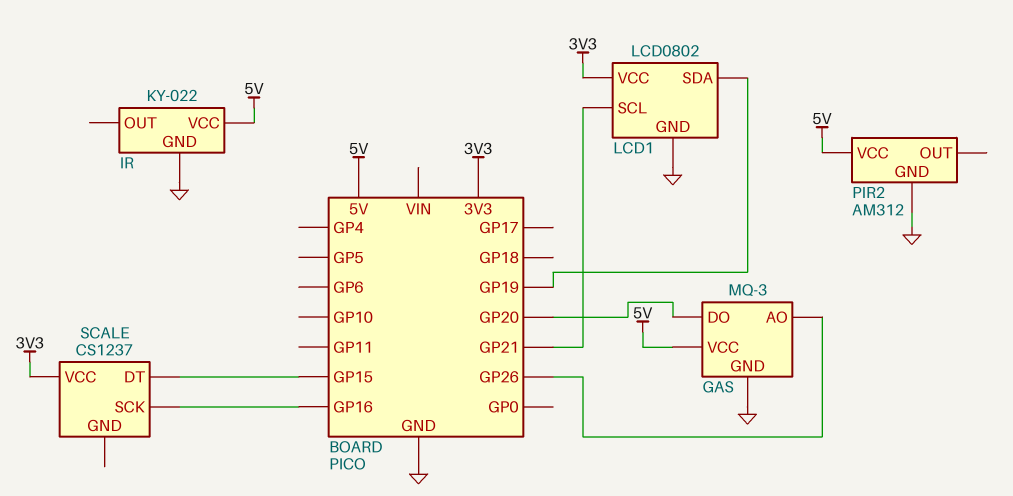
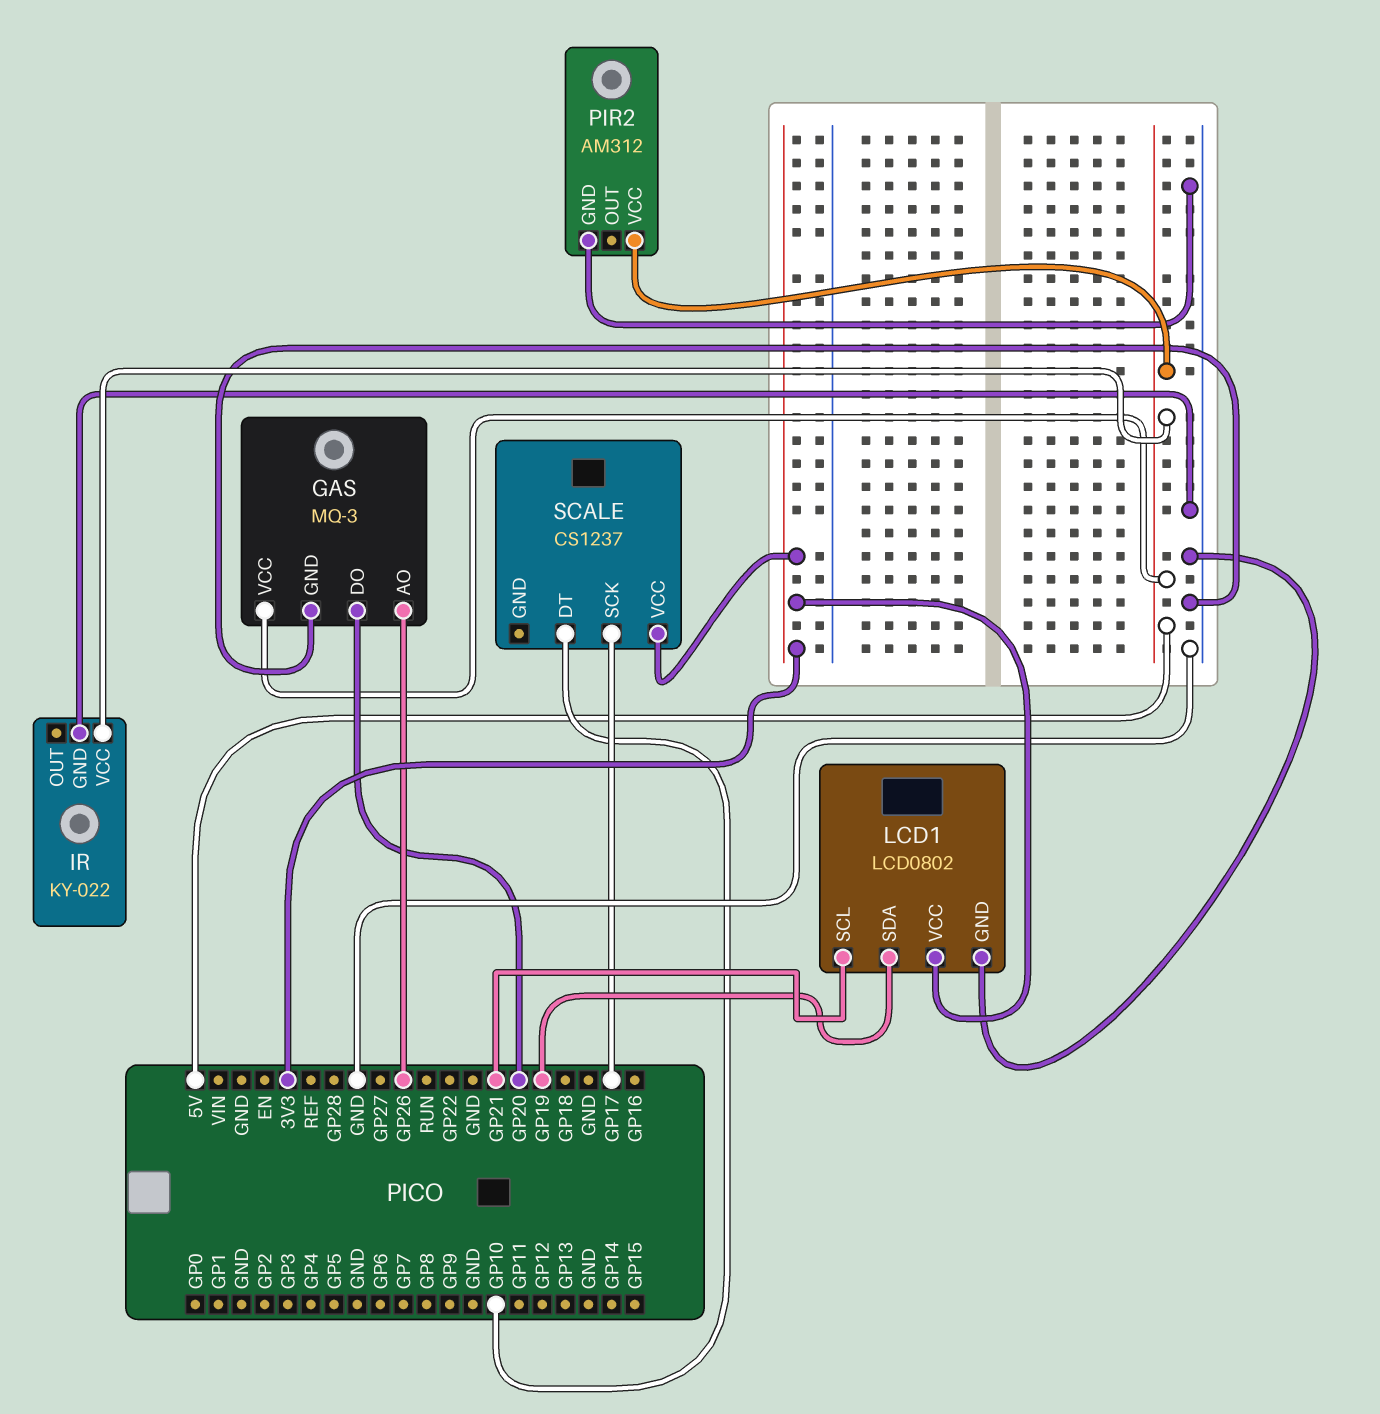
SCALE pin DT: GP15 -> GP10
SCALE pin SCK: GP16 -> GP17

